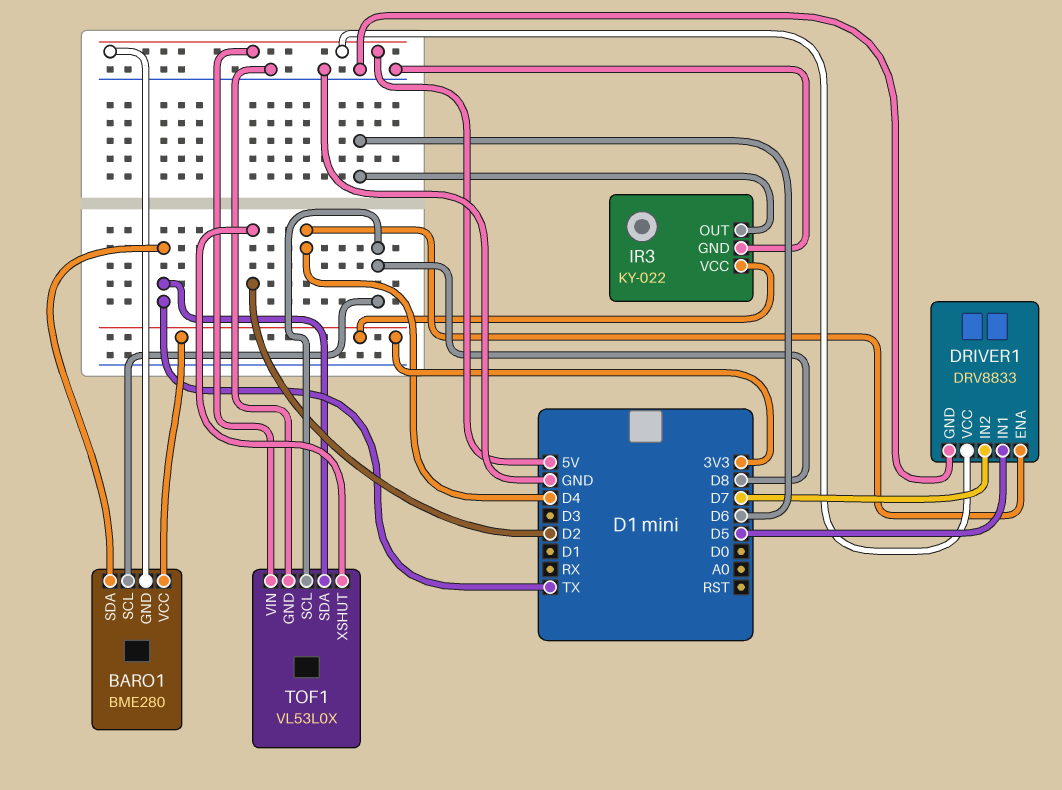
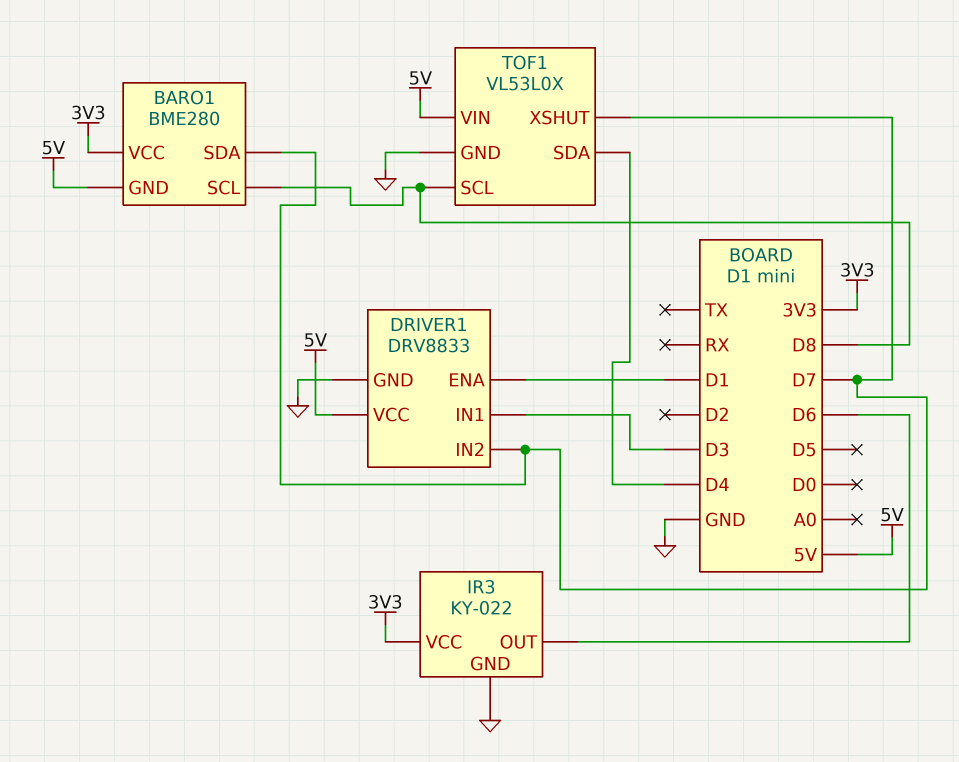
BARO1 pin SDA: TX -> D7
DRIVER1 pin ENA: D4 -> D1
DRIVER1 pin IN1: D5 -> D3
TOF1 pin SDA: TX -> D4
TOF1 pin XSHUT: D2 -> D7

